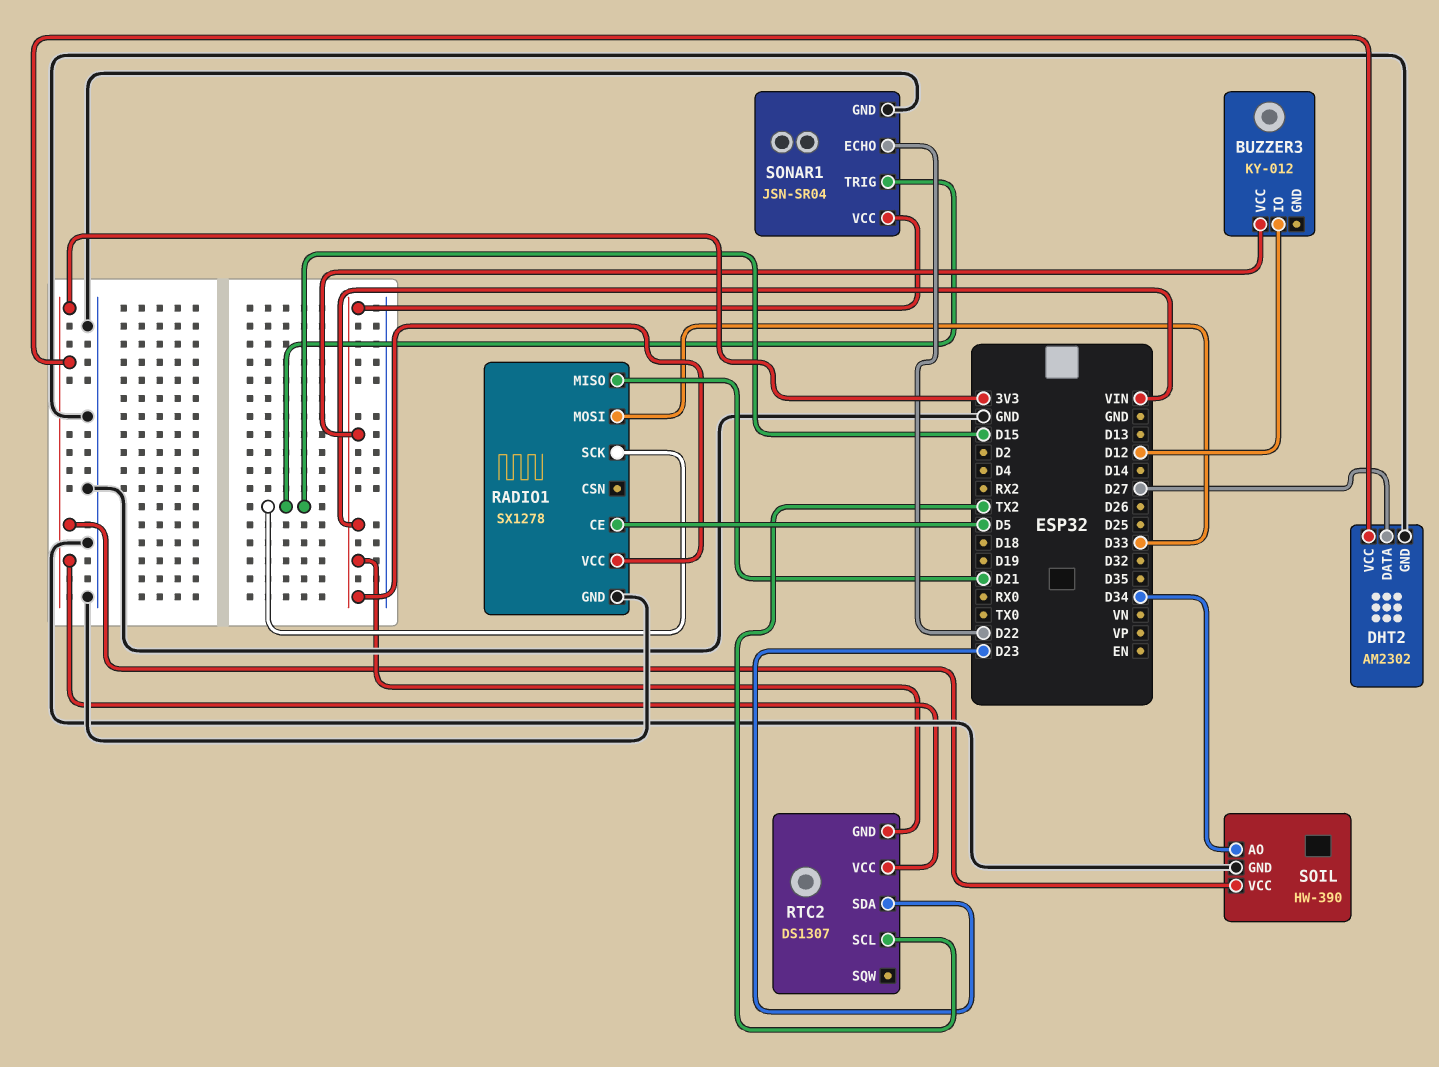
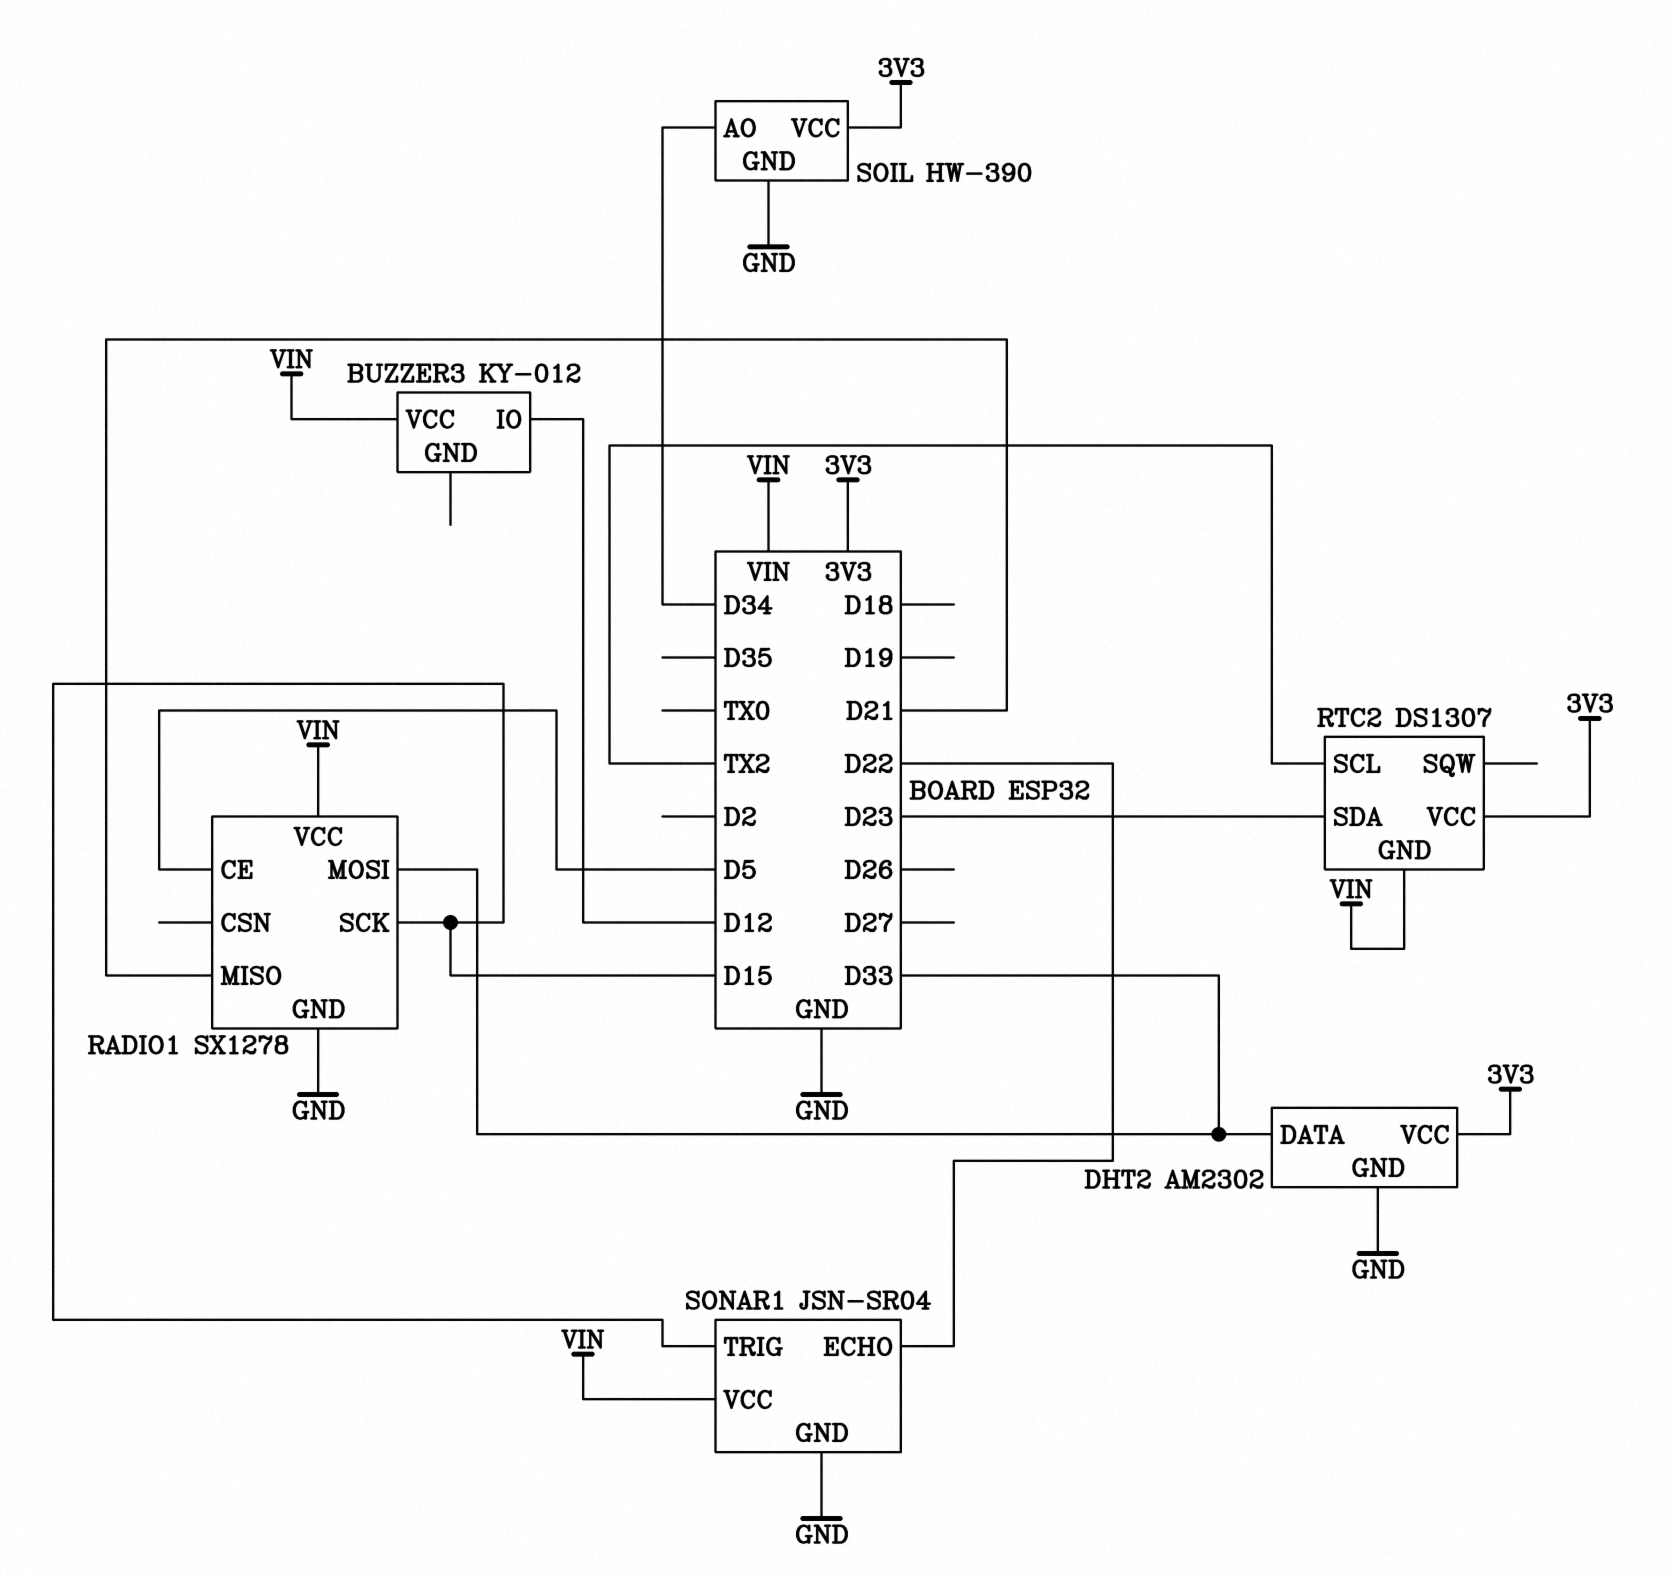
DHT2 pin DATA: D27 -> D33

